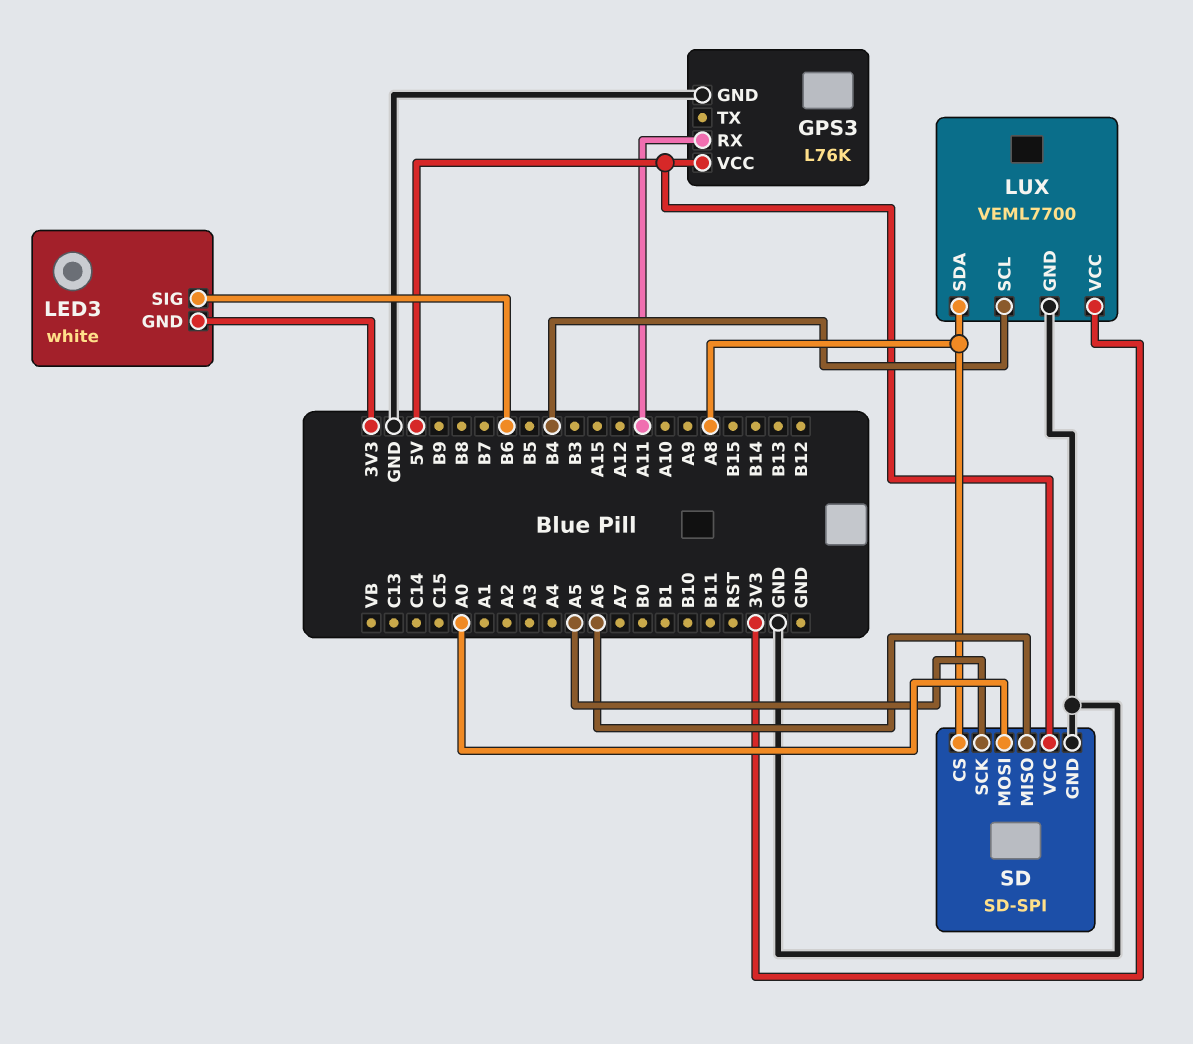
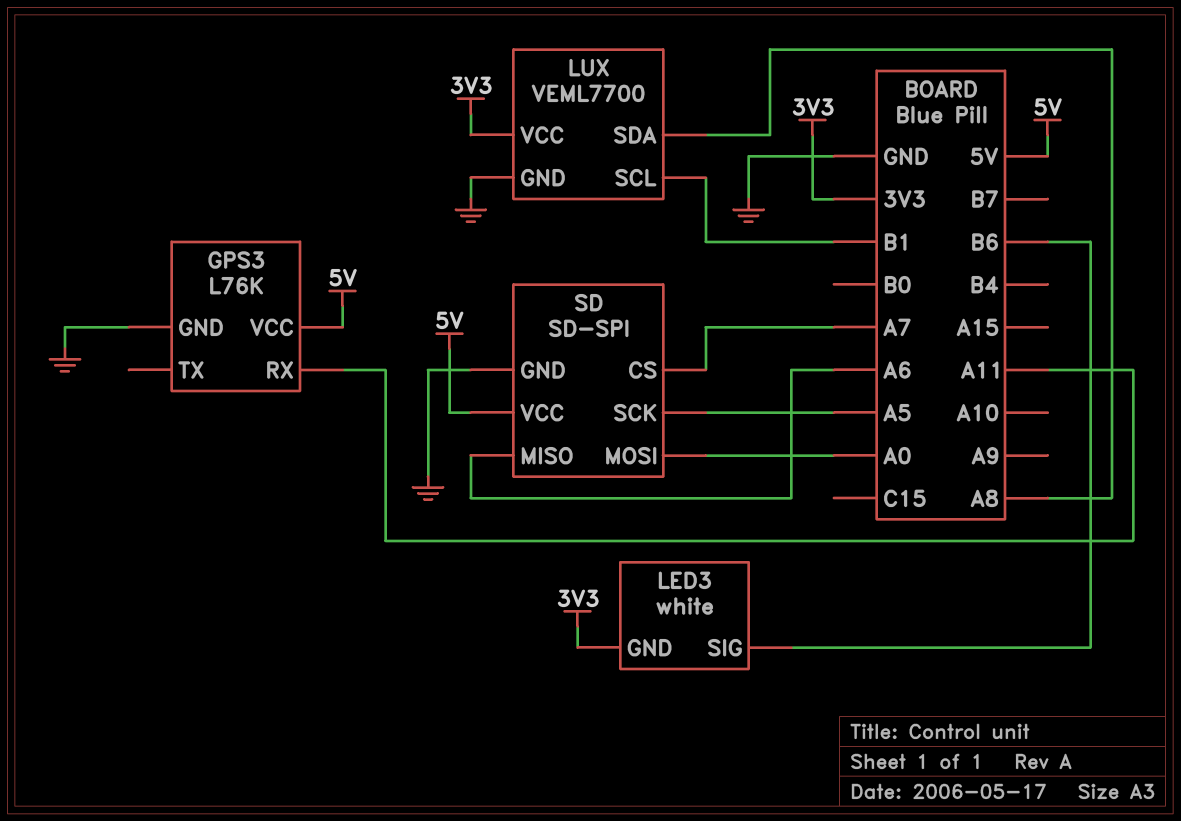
LUX pin SCL: B4 -> B1
SD pin CS: A8 -> A7

